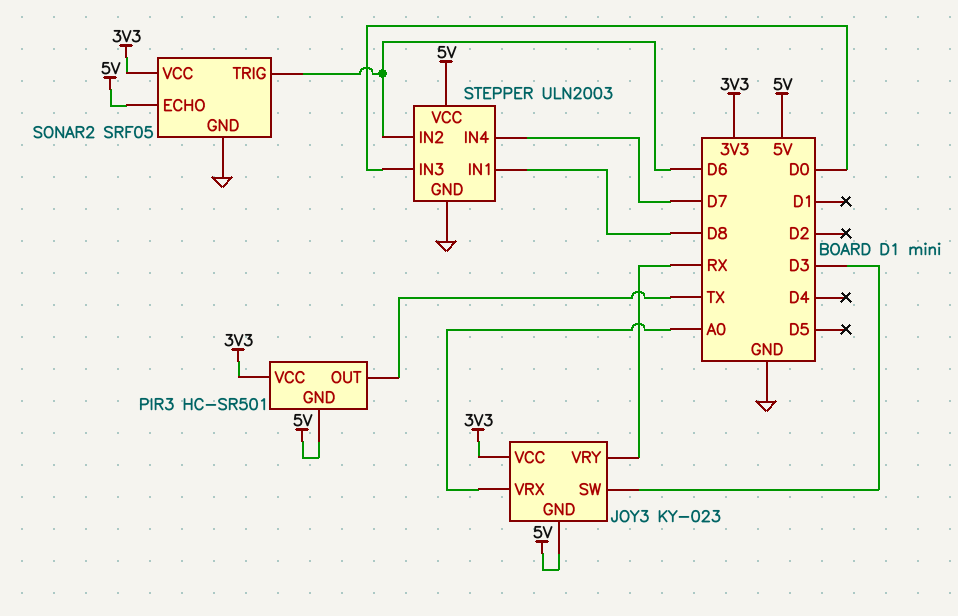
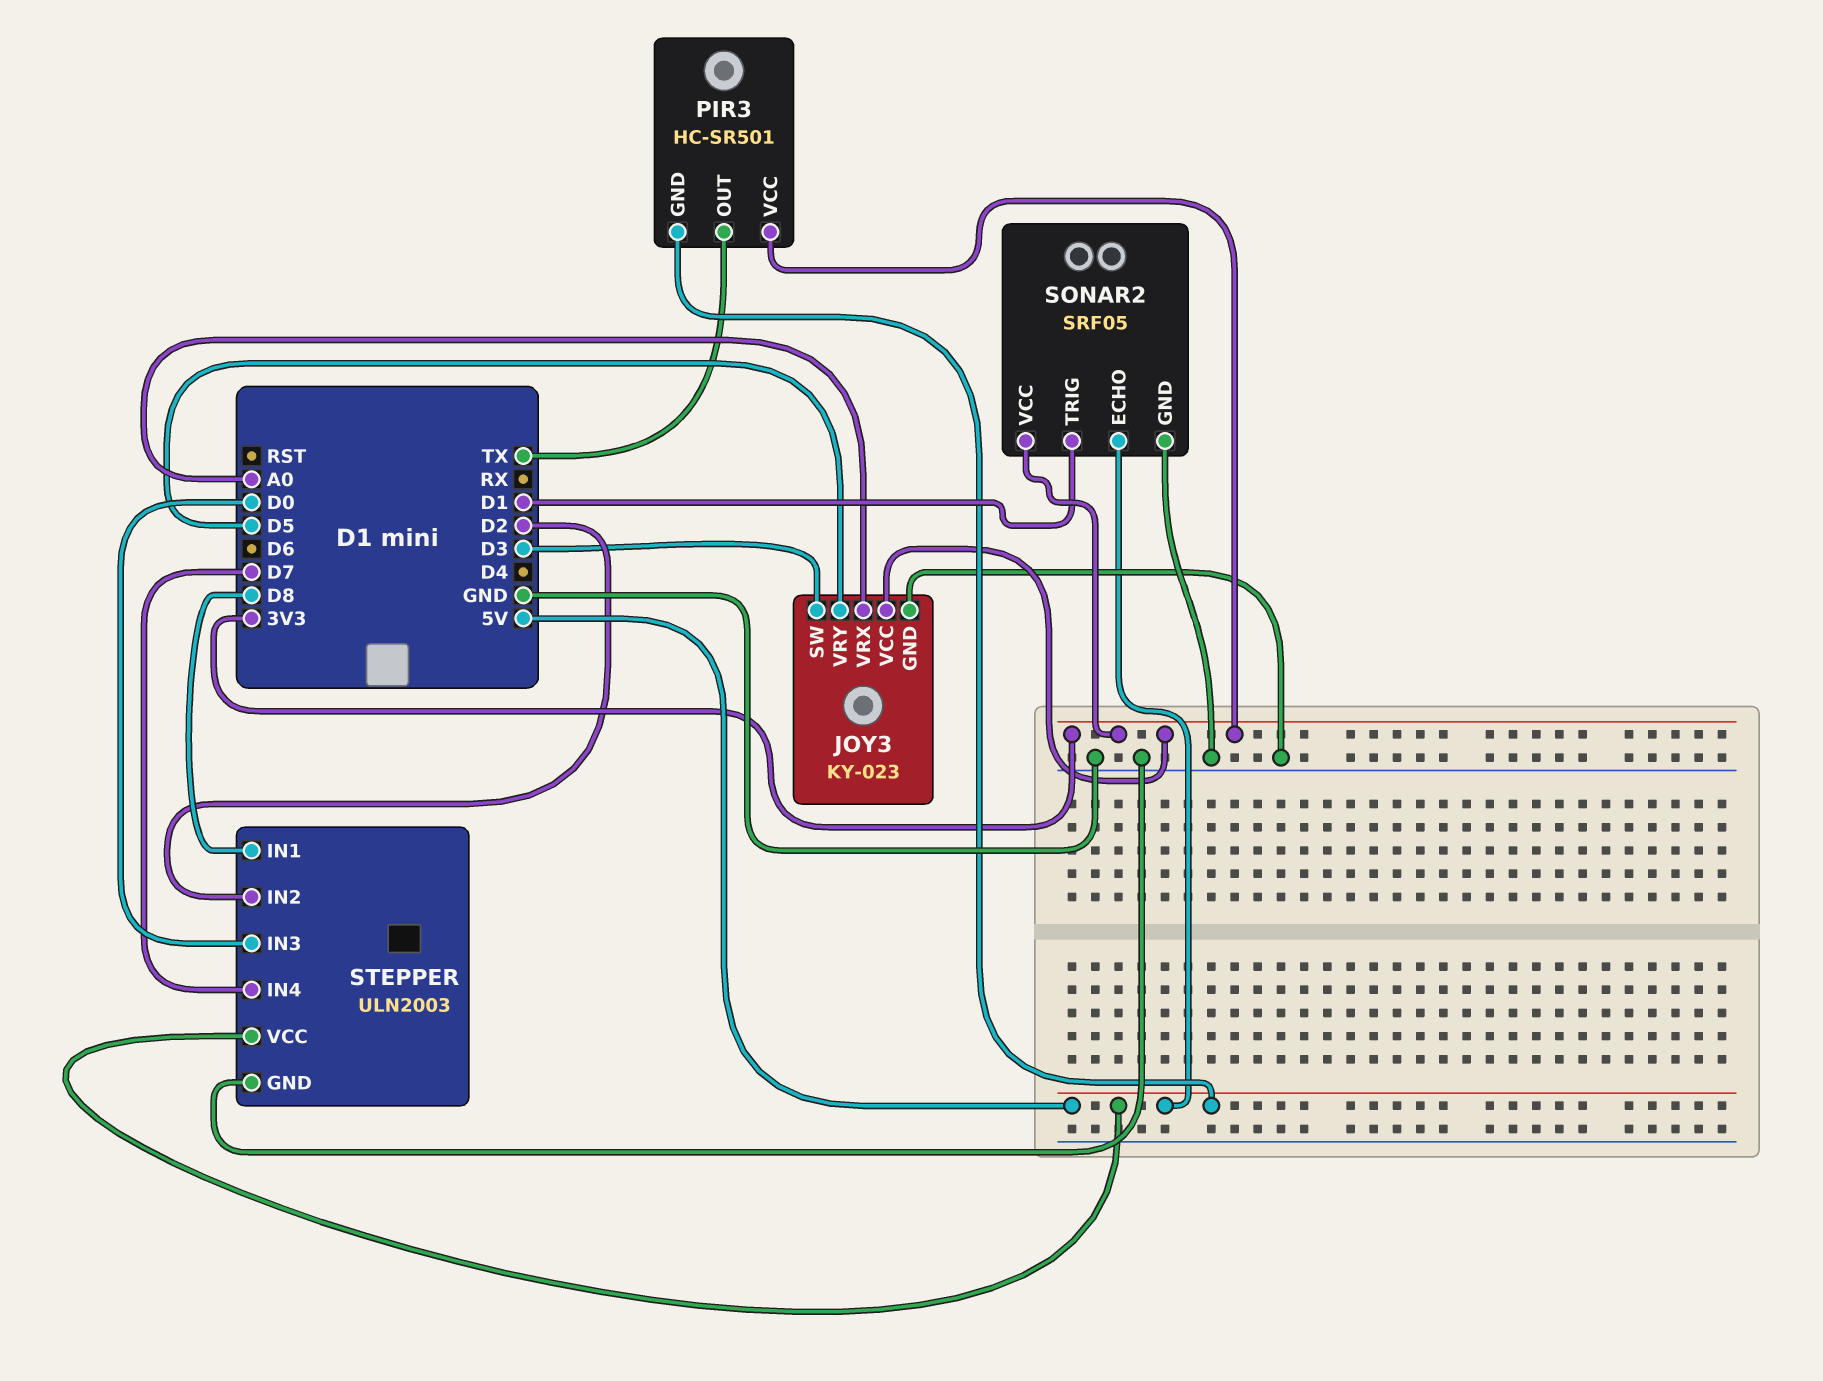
JOY3 pin GND: 5V -> GND
JOY3 pin VRY: RX -> D5
SONAR2 pin TRIG: D6 -> D1
STEPPER pin IN2: D6 -> D2

